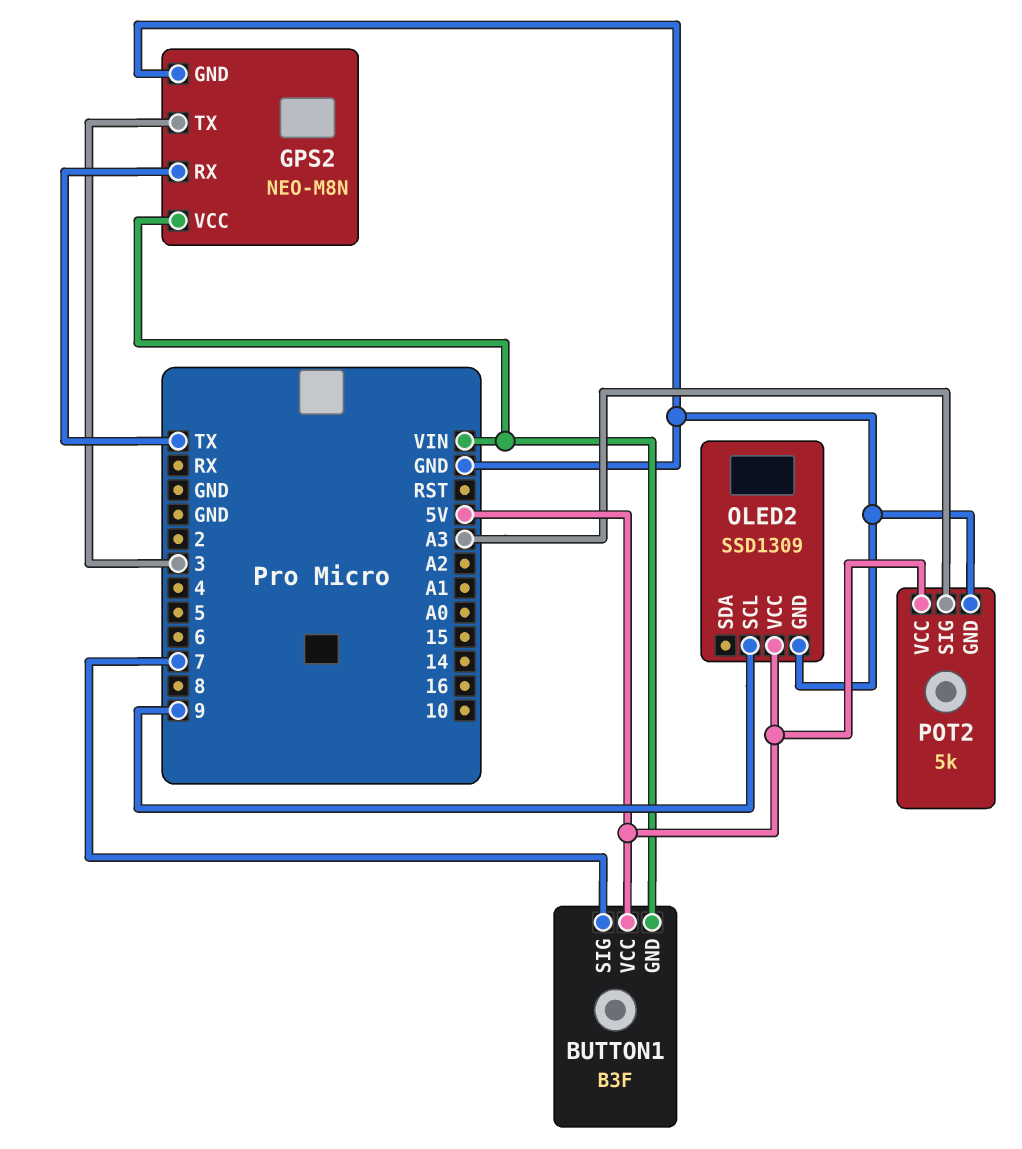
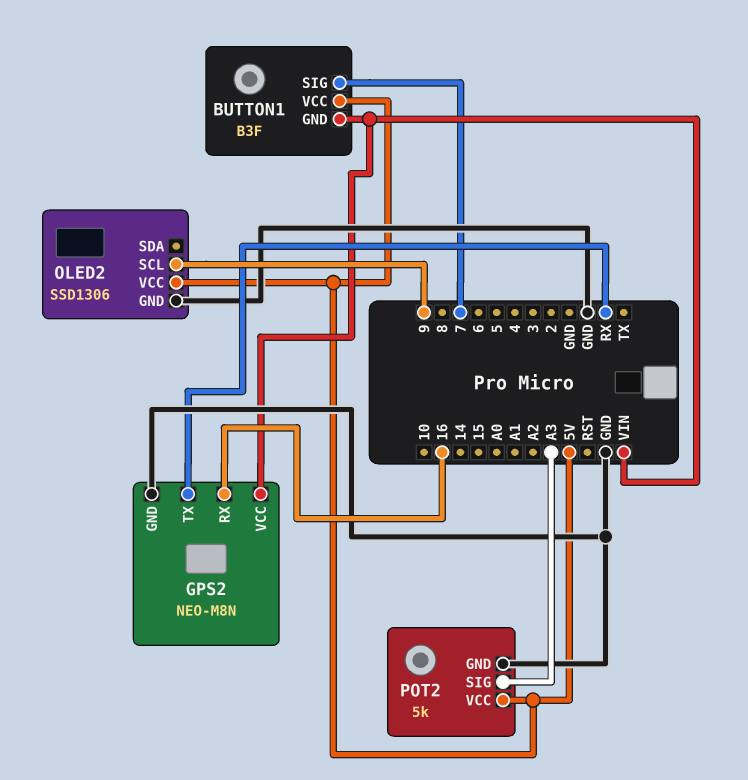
GPS2 pin RX: TX -> 16
GPS2 pin TX: 3 -> RX
OLED2: SSD1309 -> SSD1306

